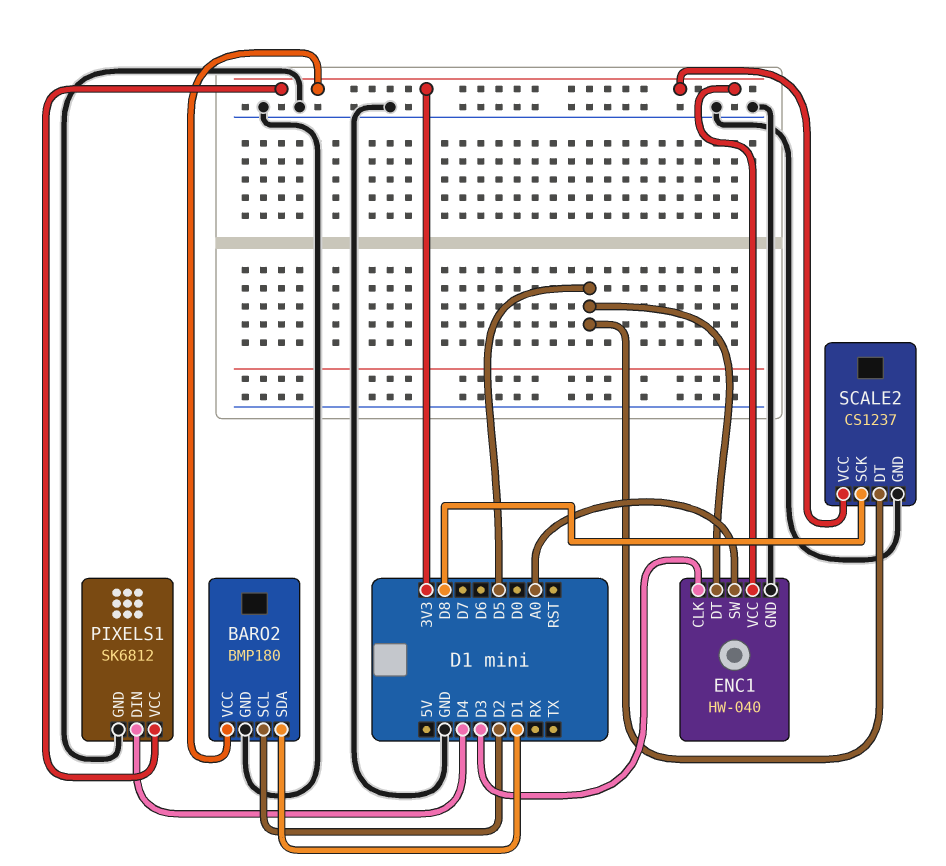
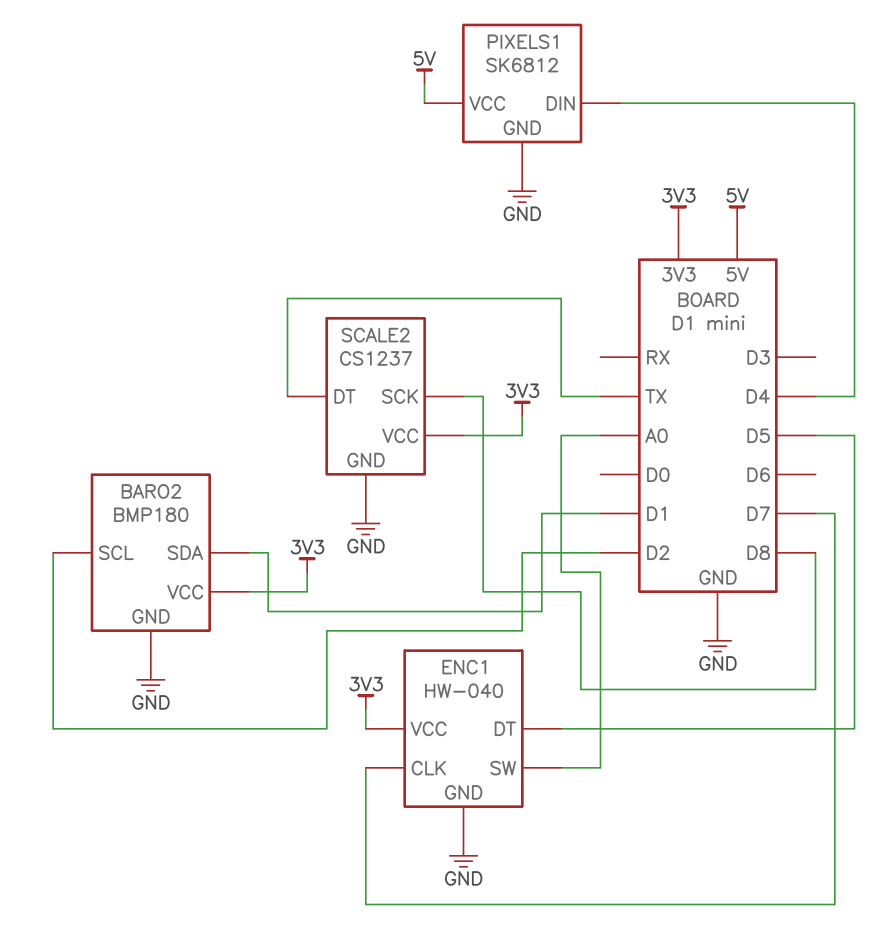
ENC1 pin CLK: D3 -> D7
PIXELS1 pin VCC: 3V3 -> 5V
SCALE2 pin DT: D5 -> TX

